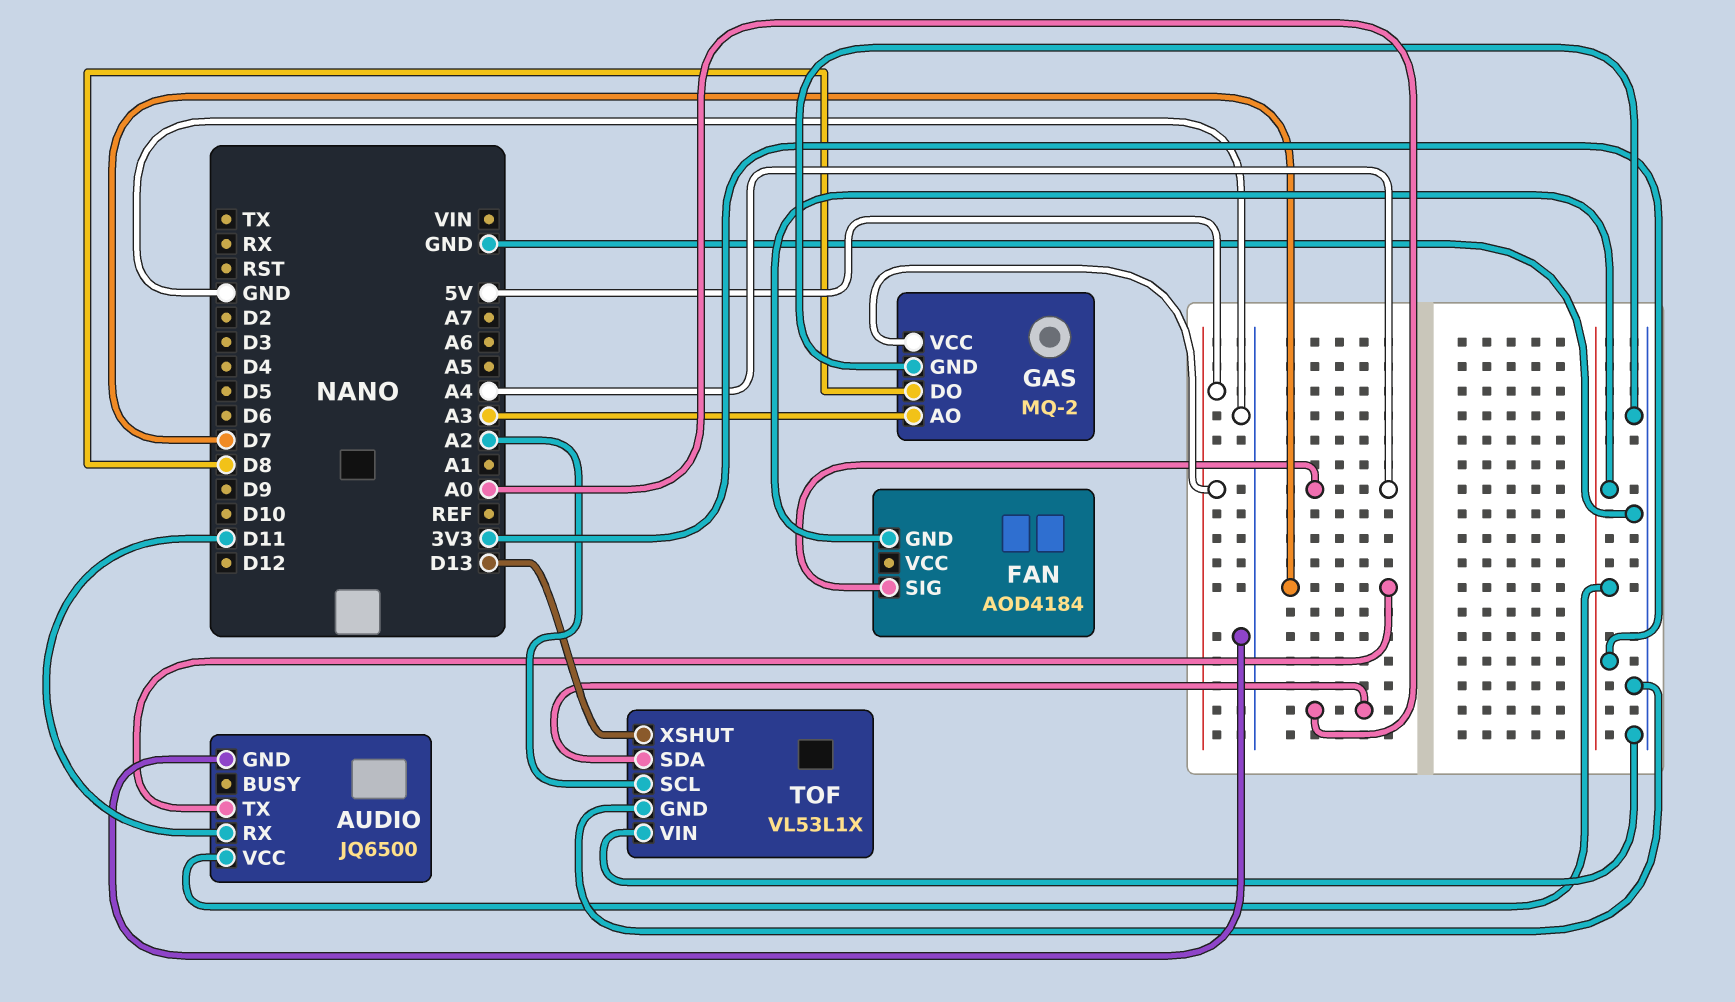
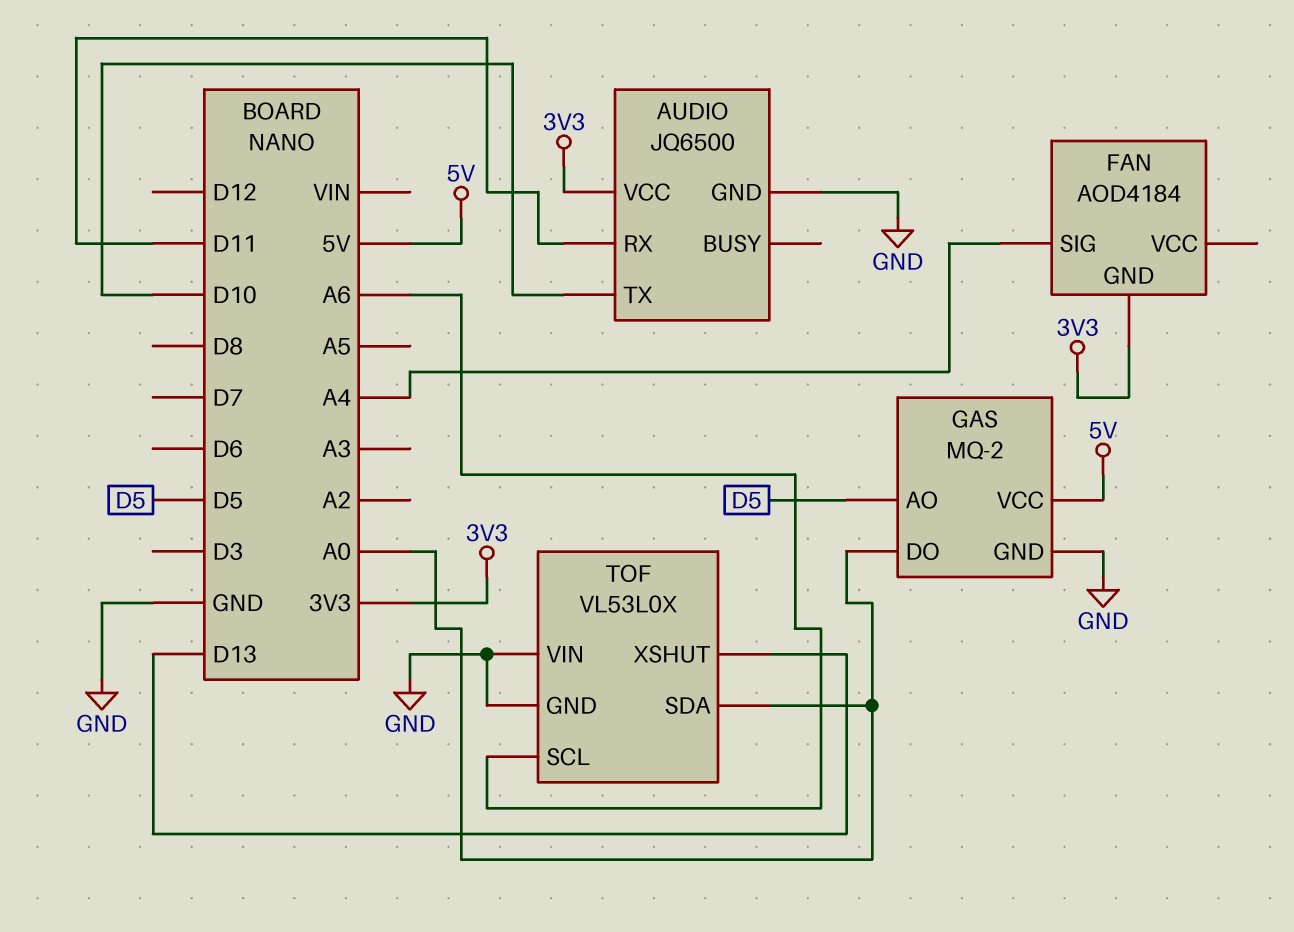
AUDIO pin TX: D7 -> D10
GAS pin AO: A3 -> D5
GAS pin DO: D8 -> A0
TOF: VL53L1X -> VL53L0X
TOF pin SCL: A2 -> A6

